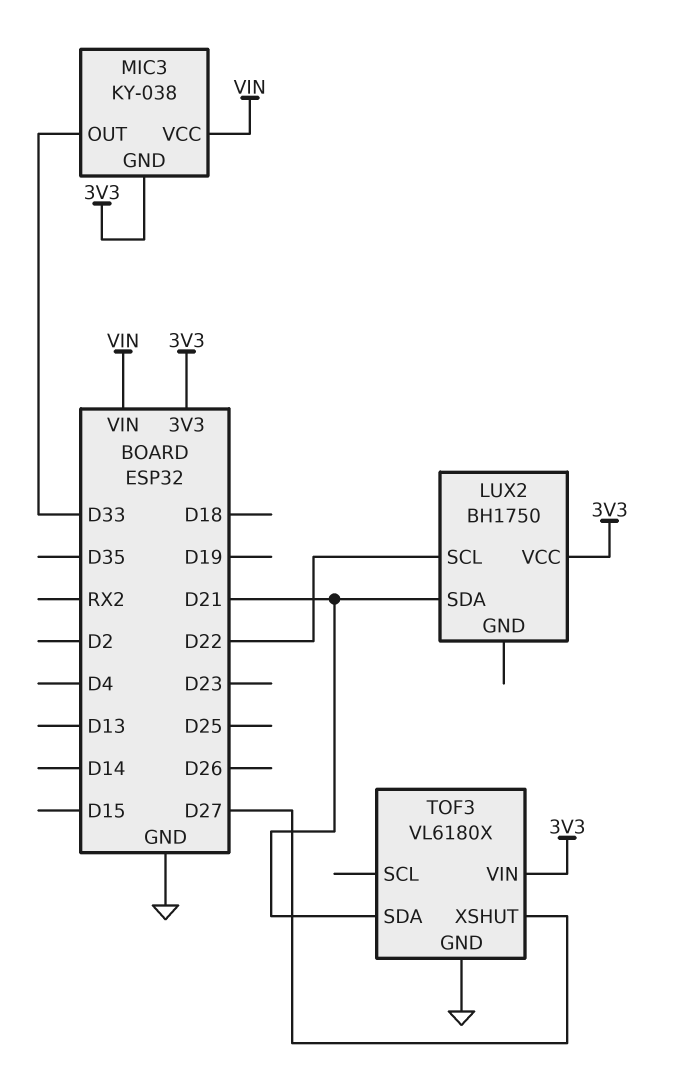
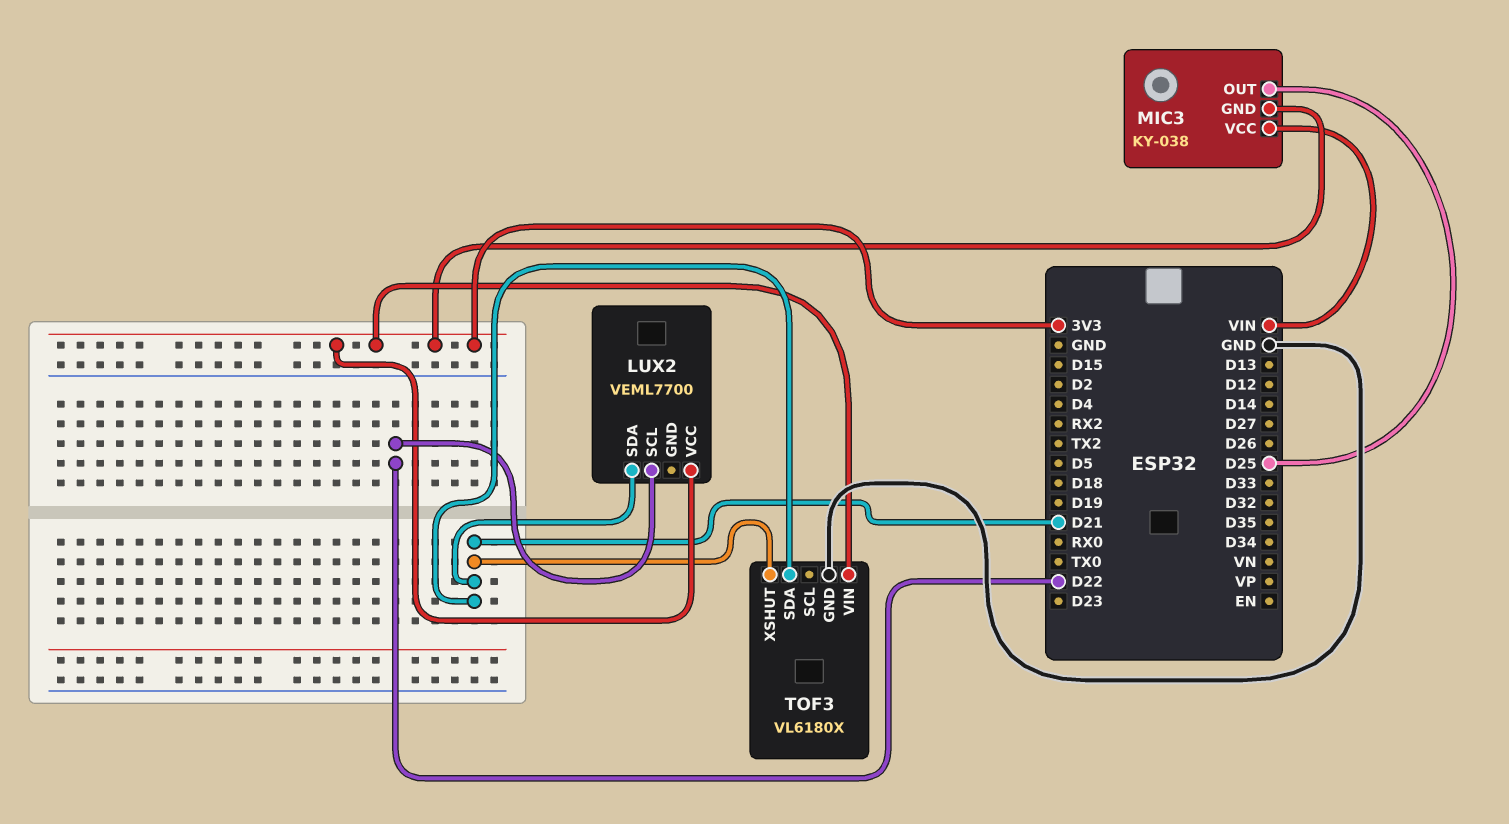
LUX2: BH1750 -> VEML7700
MIC3 pin OUT: D33 -> D25
TOF3 pin XSHUT: D27 -> D21

